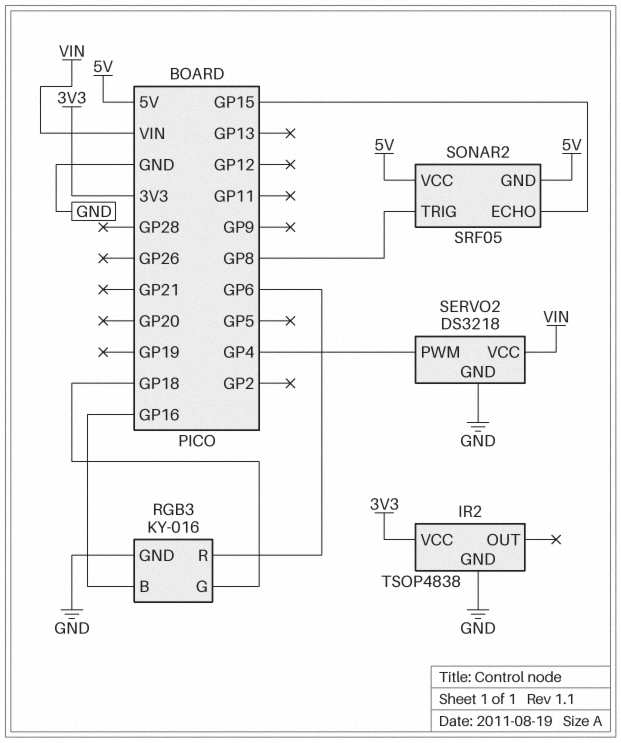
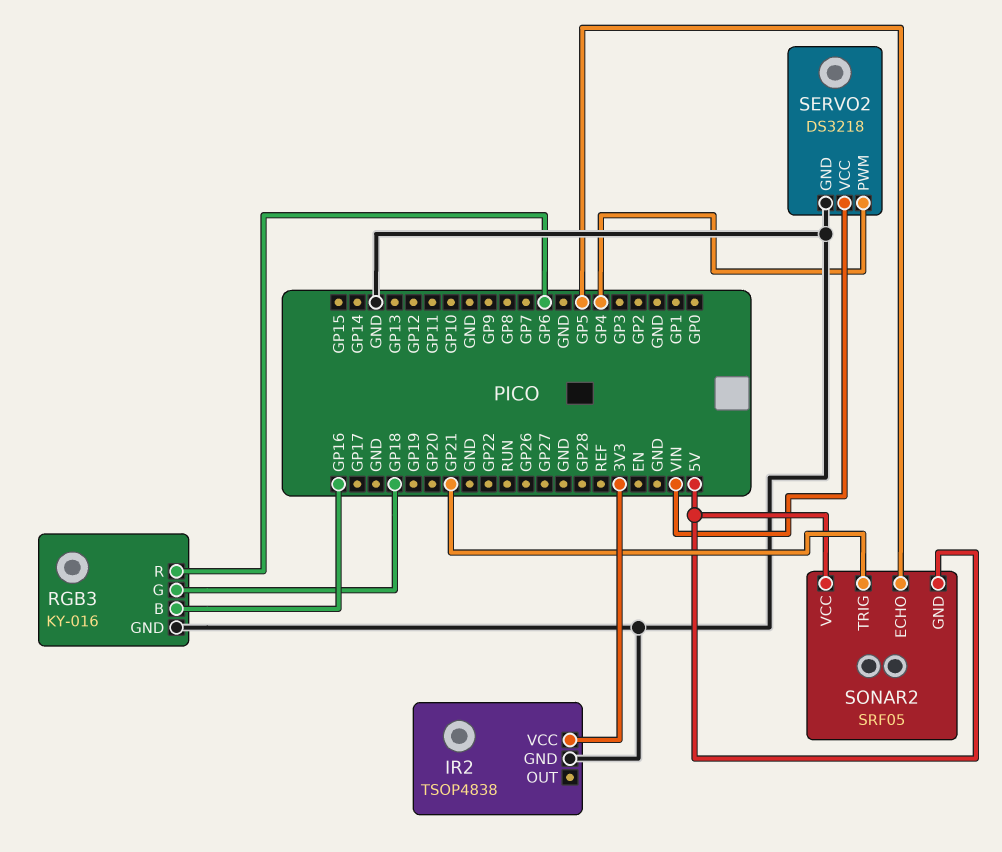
SONAR2 pin ECHO: GP15 -> GP5
SONAR2 pin TRIG: GP8 -> GP21

